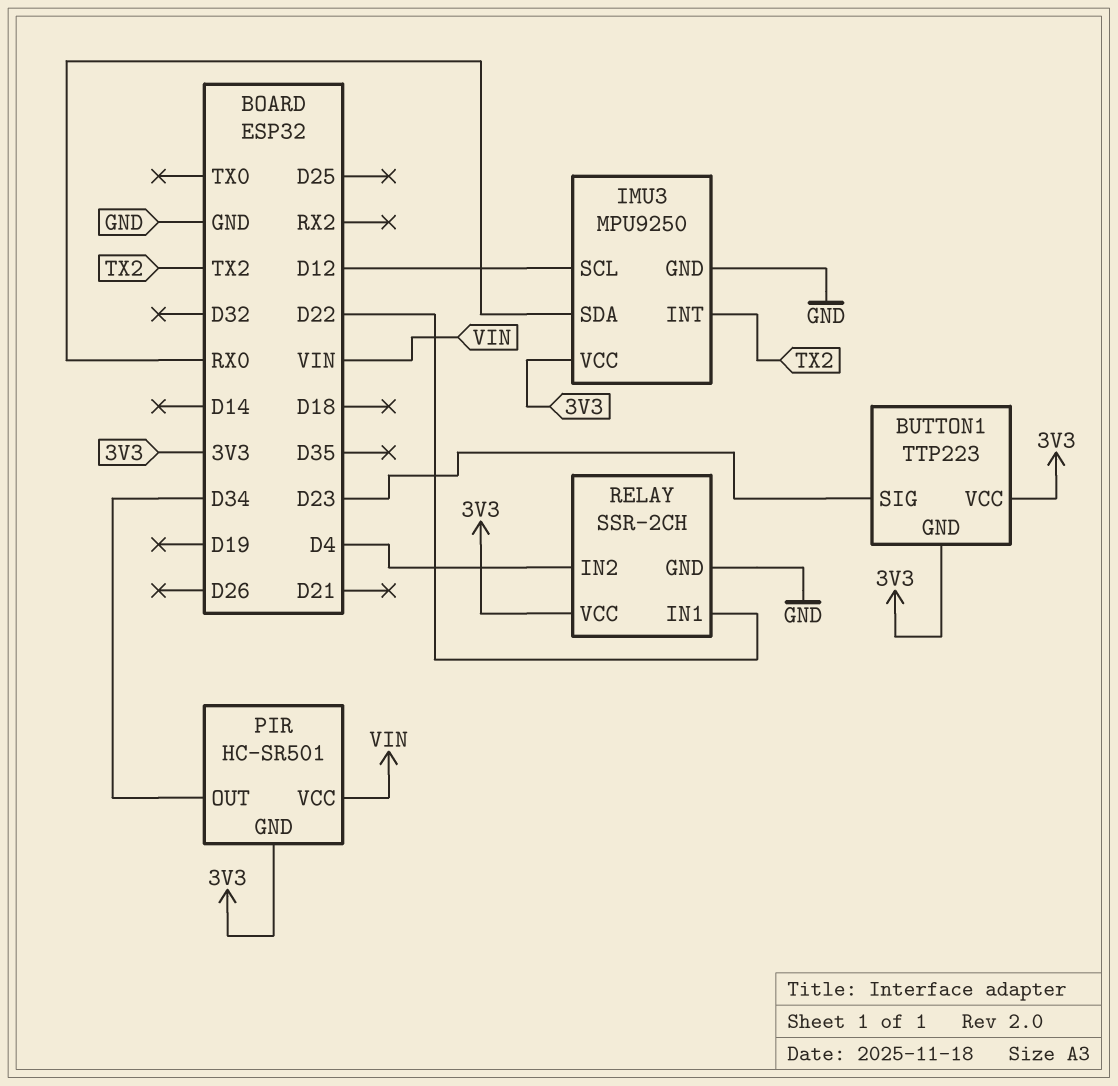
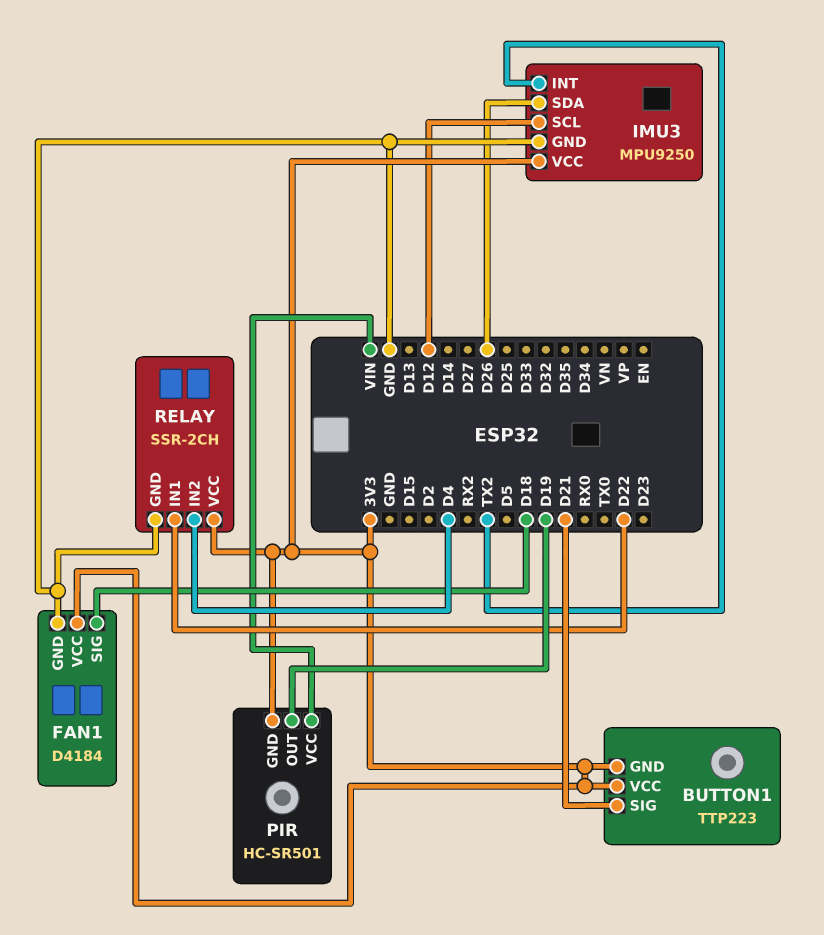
BUTTON1 pin SIG: D23 -> D21
FAN1: none -> D4184
FAN1 pin GND: none -> GND
FAN1 pin SIG: none -> D18
FAN1 pin VCC: none -> 3V3
IMU3 pin SDA: RX0 -> D26
PIR pin OUT: D34 -> D19

